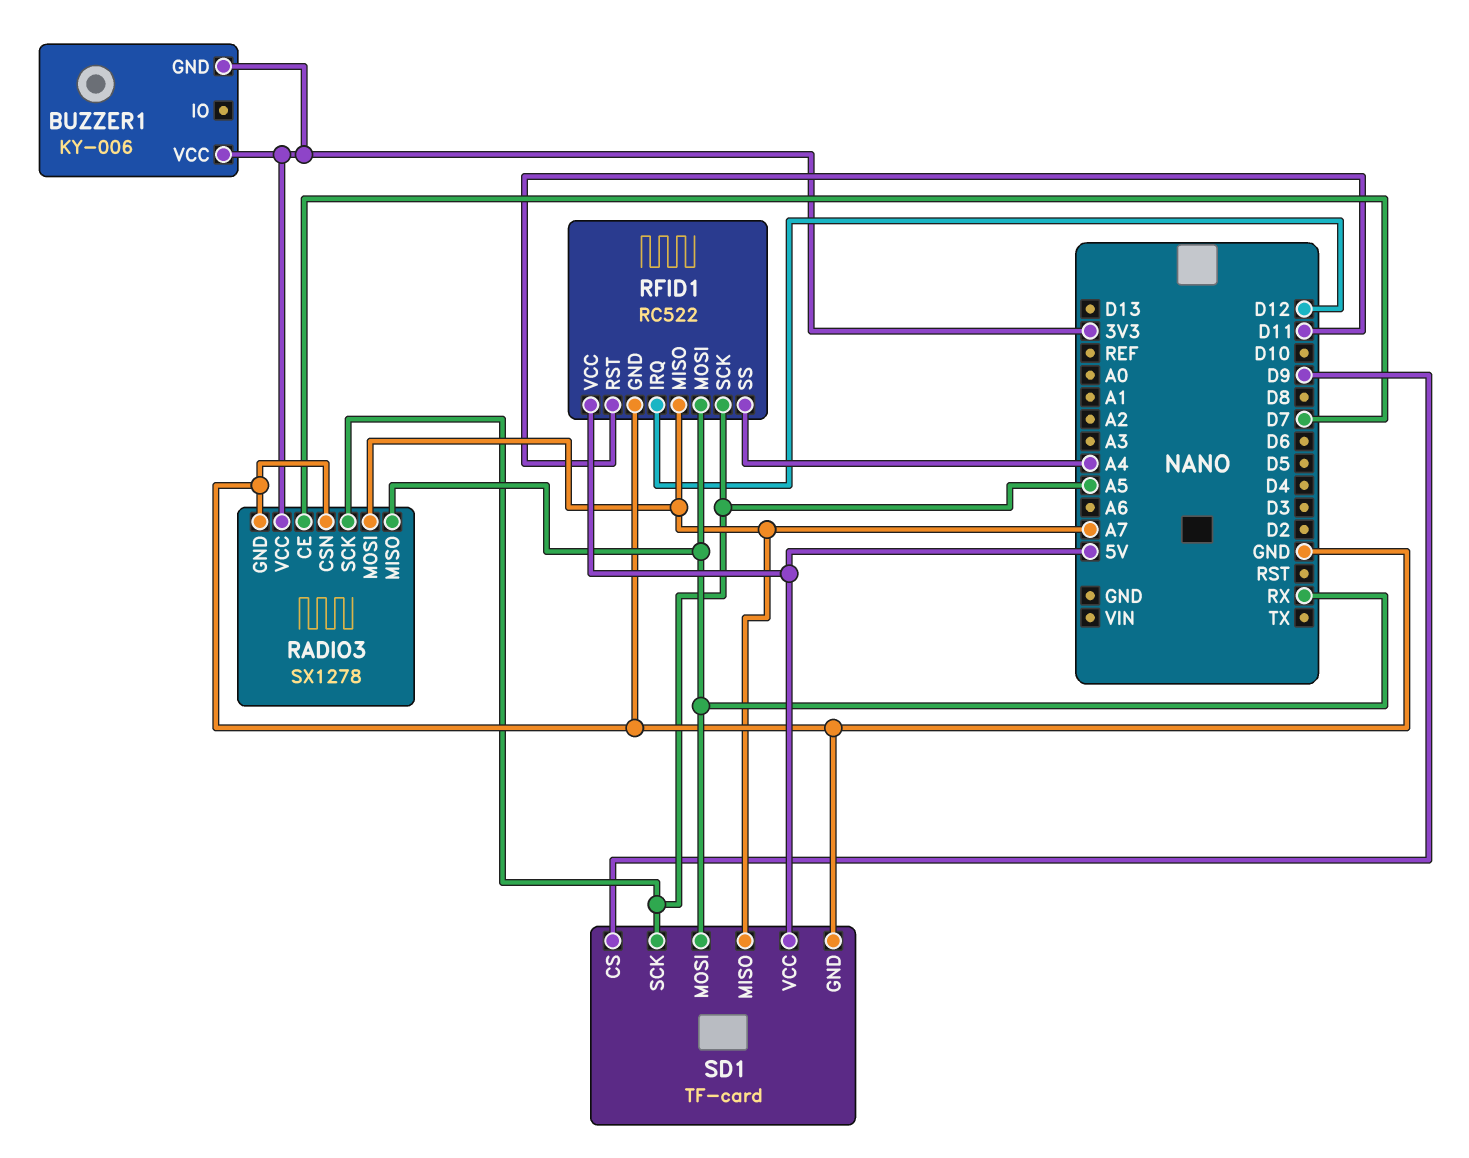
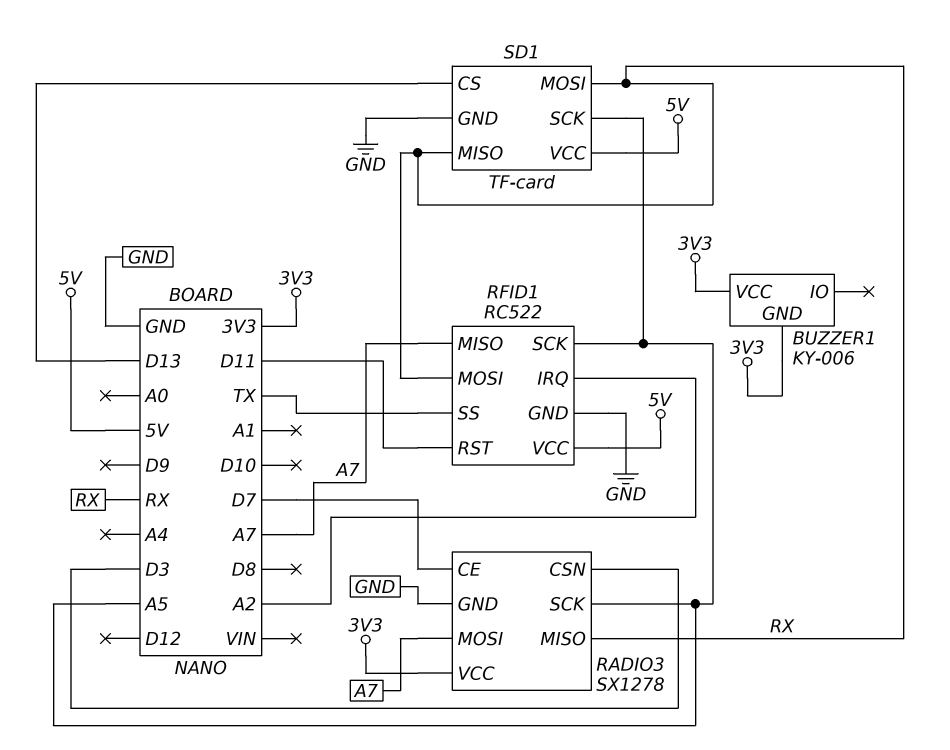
RADIO3 pin CSN: GND -> D3
RFID1 pin IRQ: D12 -> A2
RFID1 pin SS: A4 -> TX
SD1 pin CS: D9 -> D13
SD1 pin MISO: A7 -> RX

